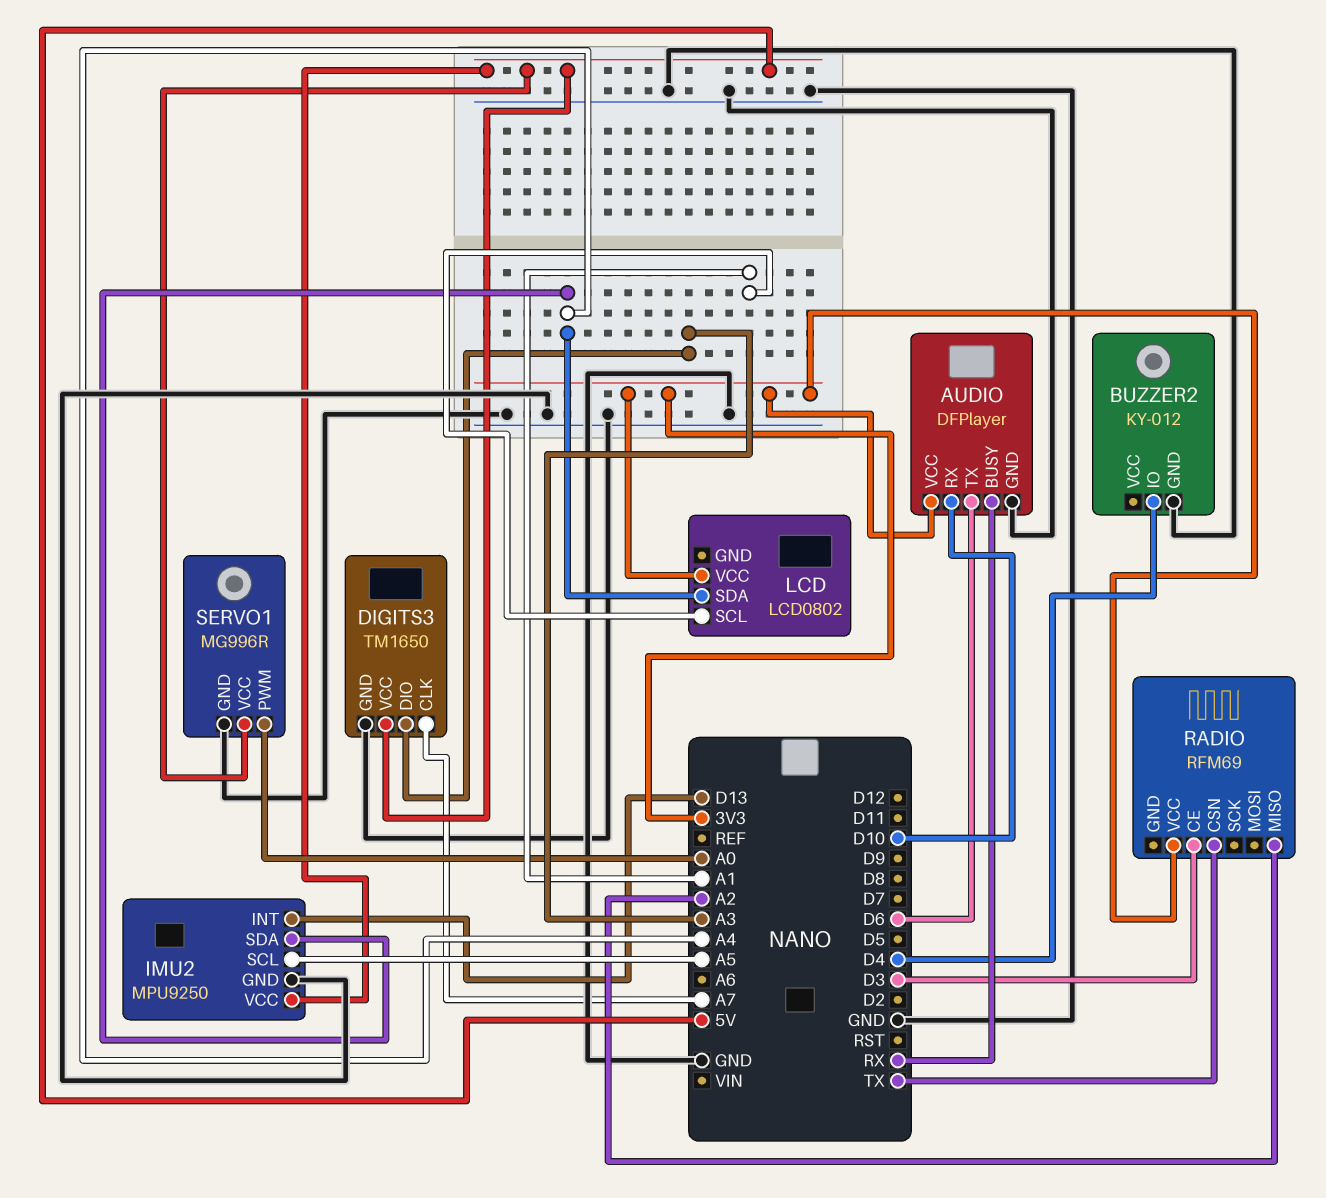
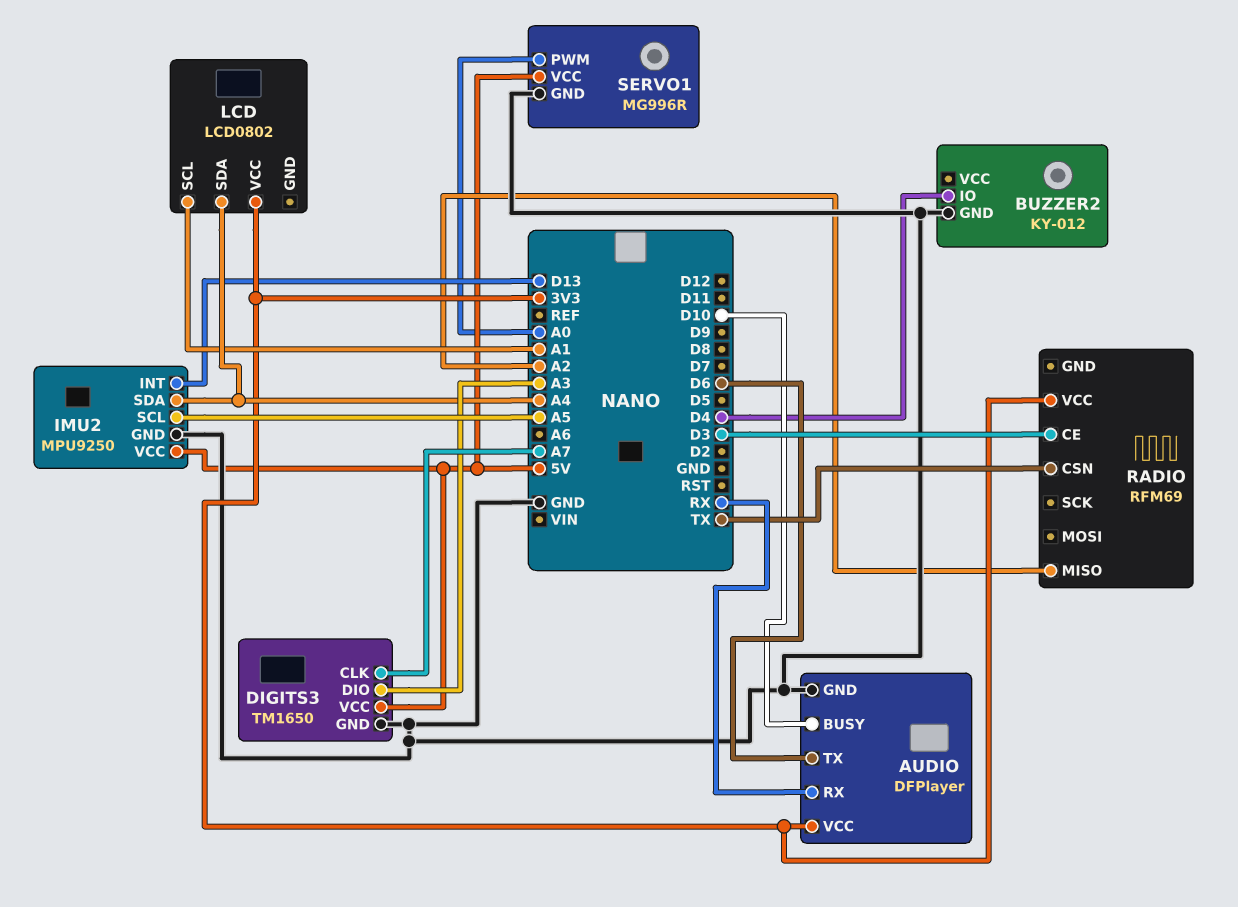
AUDIO pin BUSY: RX -> D10
AUDIO pin RX: D10 -> RX

